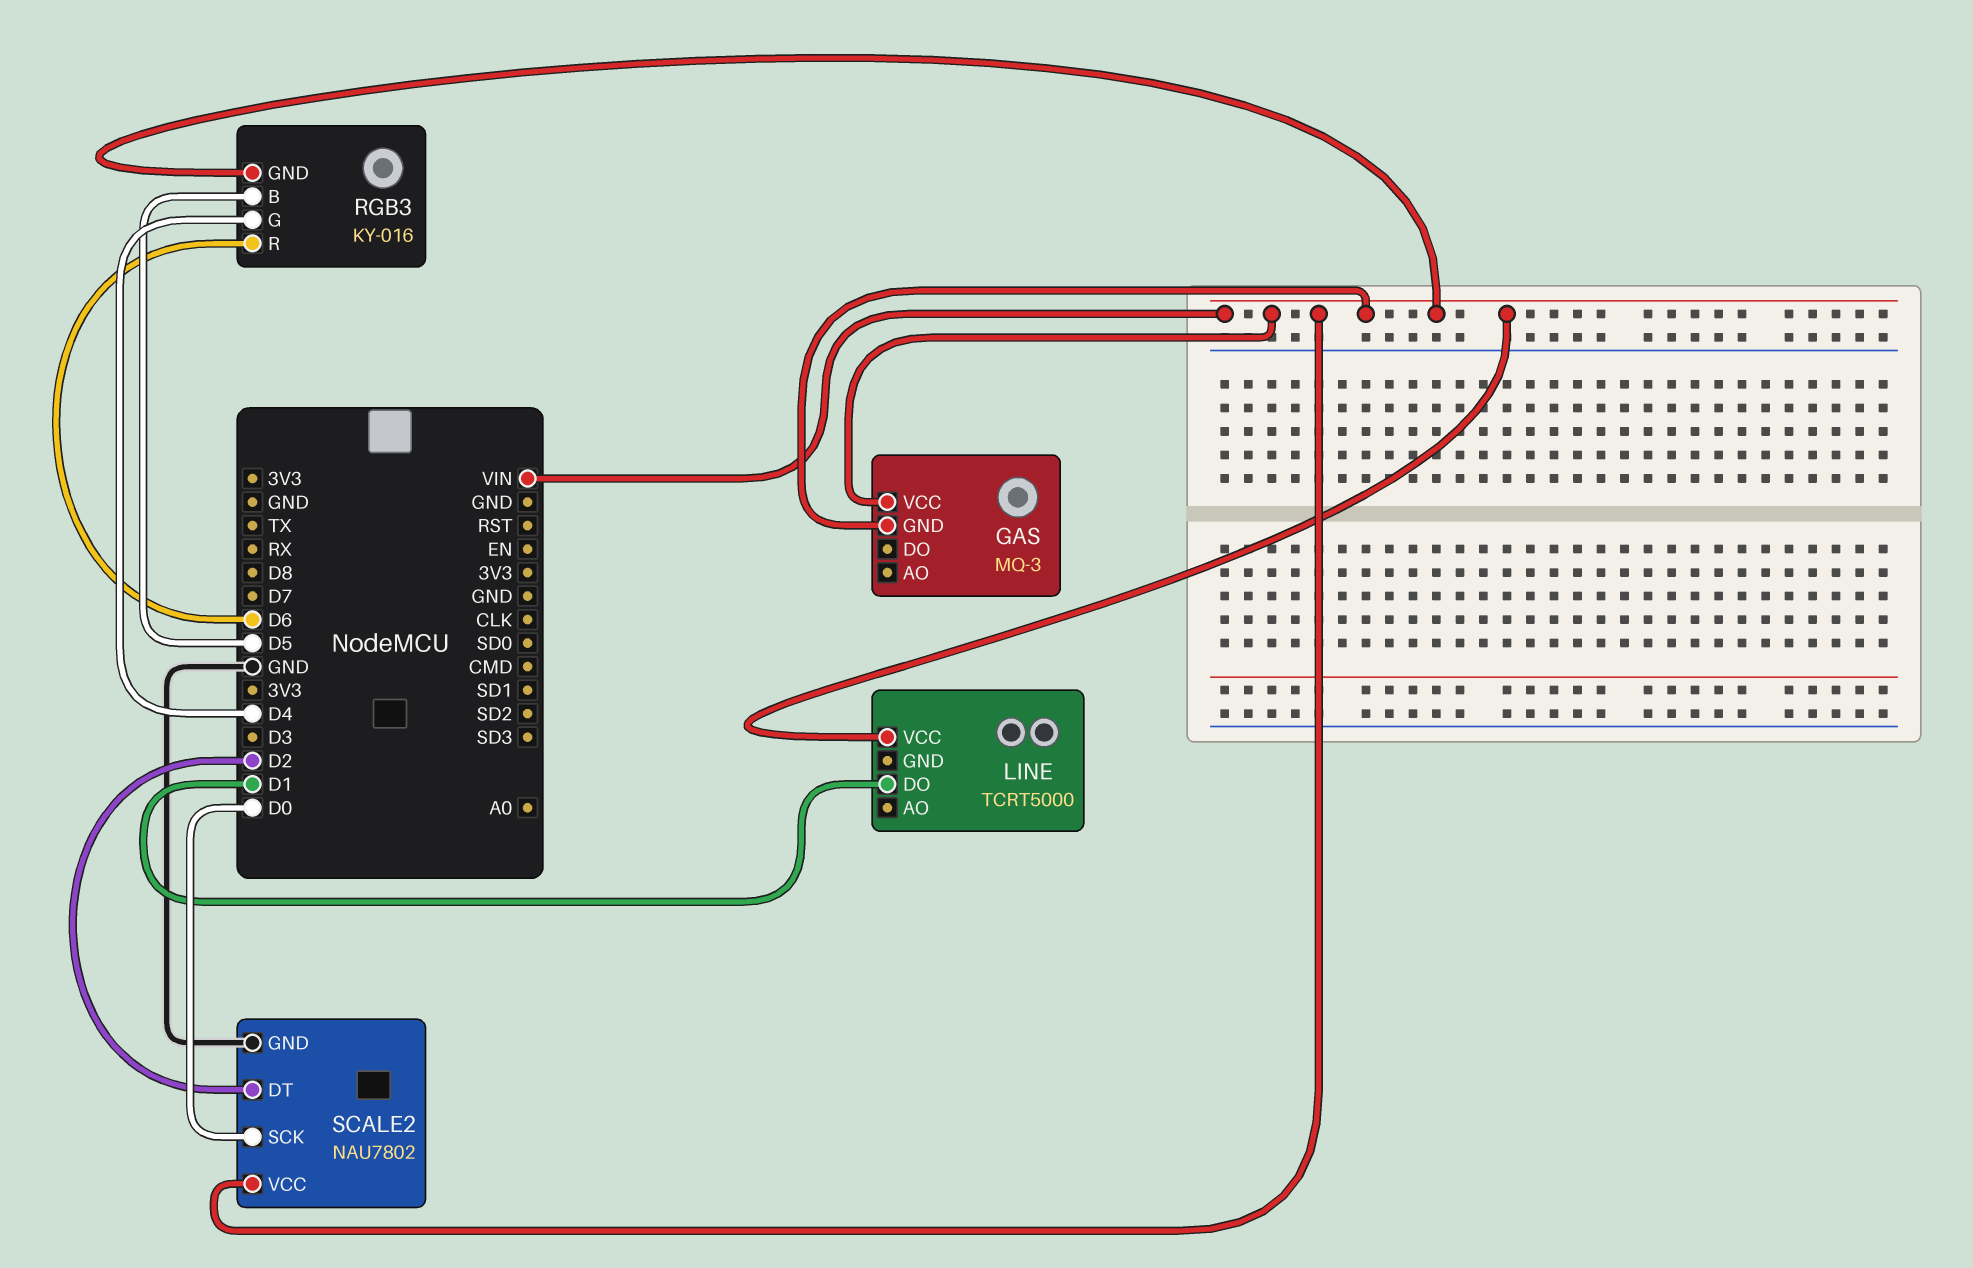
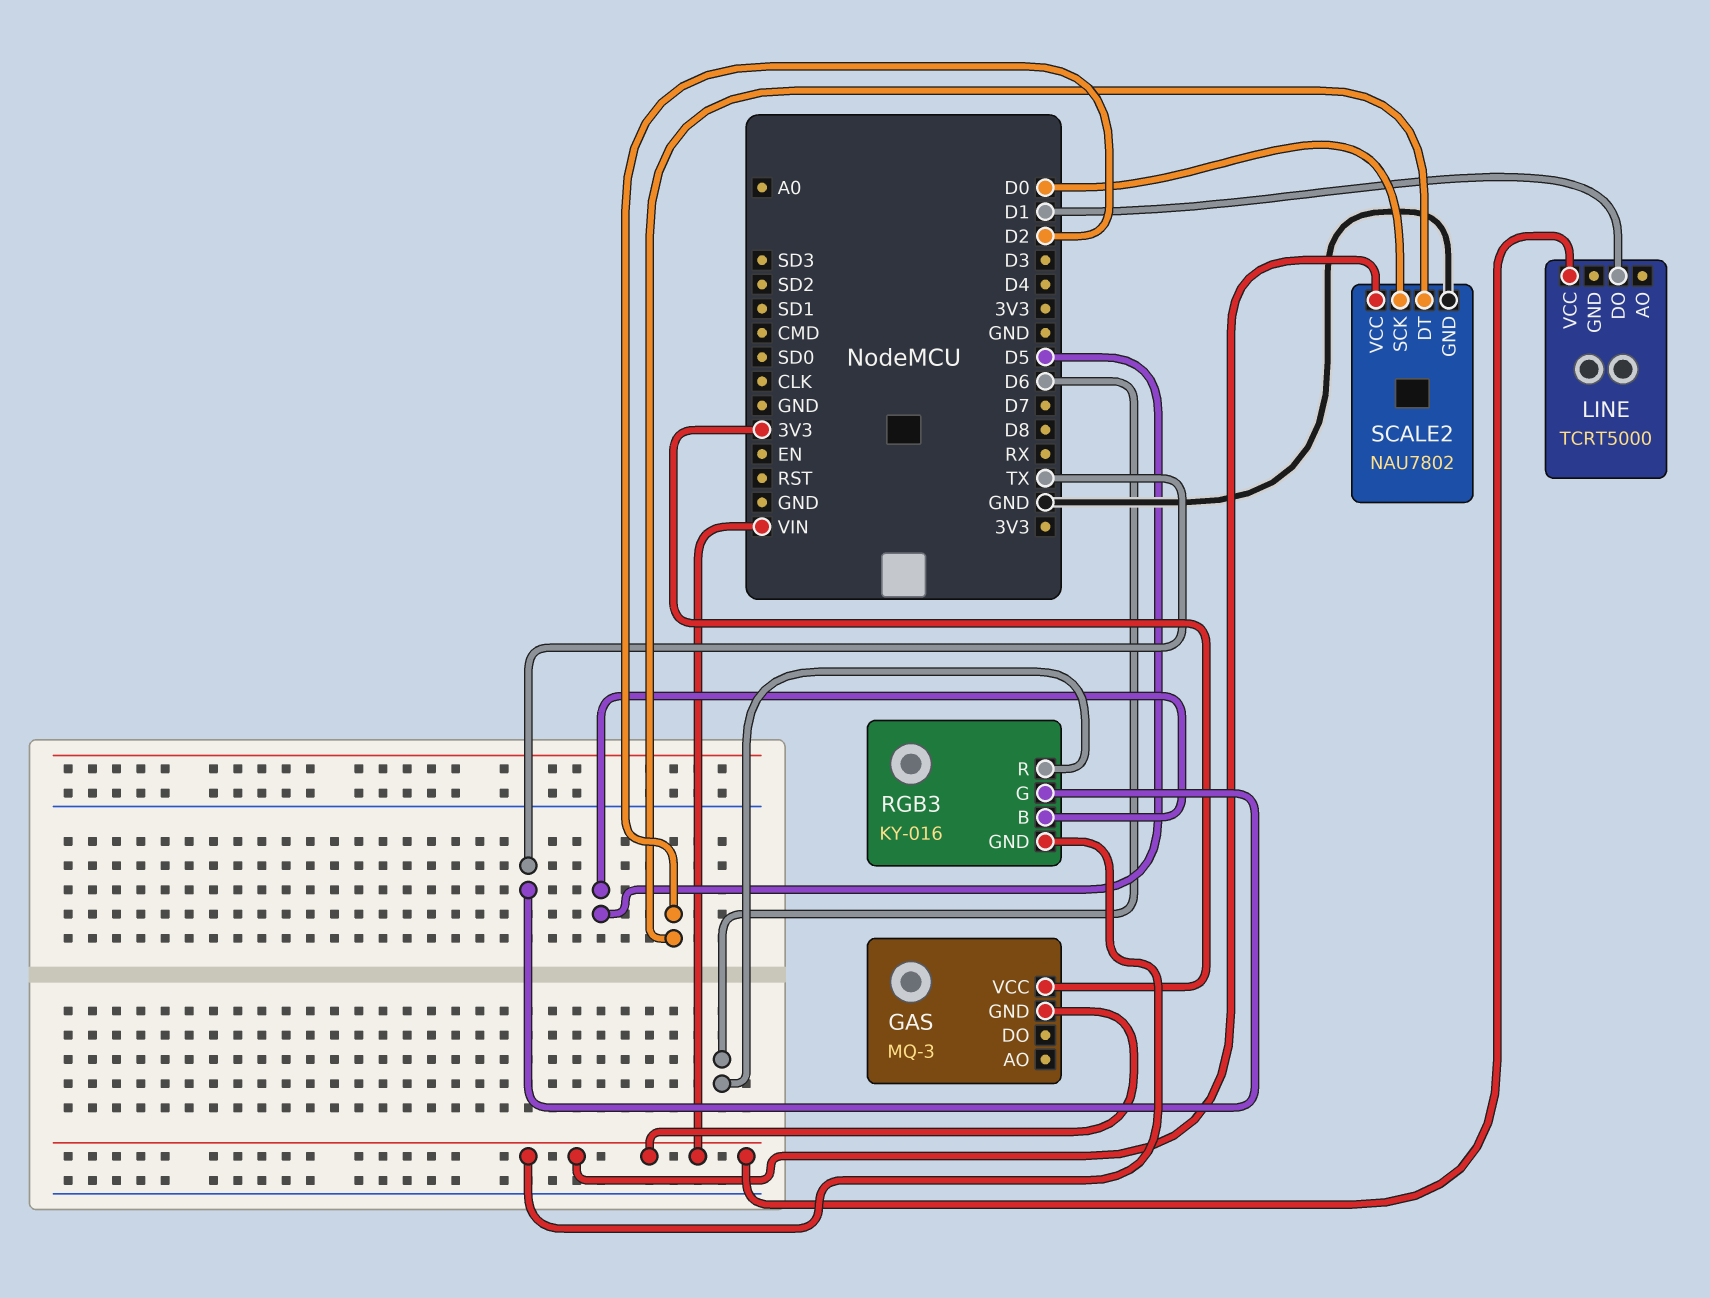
GAS pin VCC: VIN -> 3V3
RGB3 pin G: D4 -> TX

